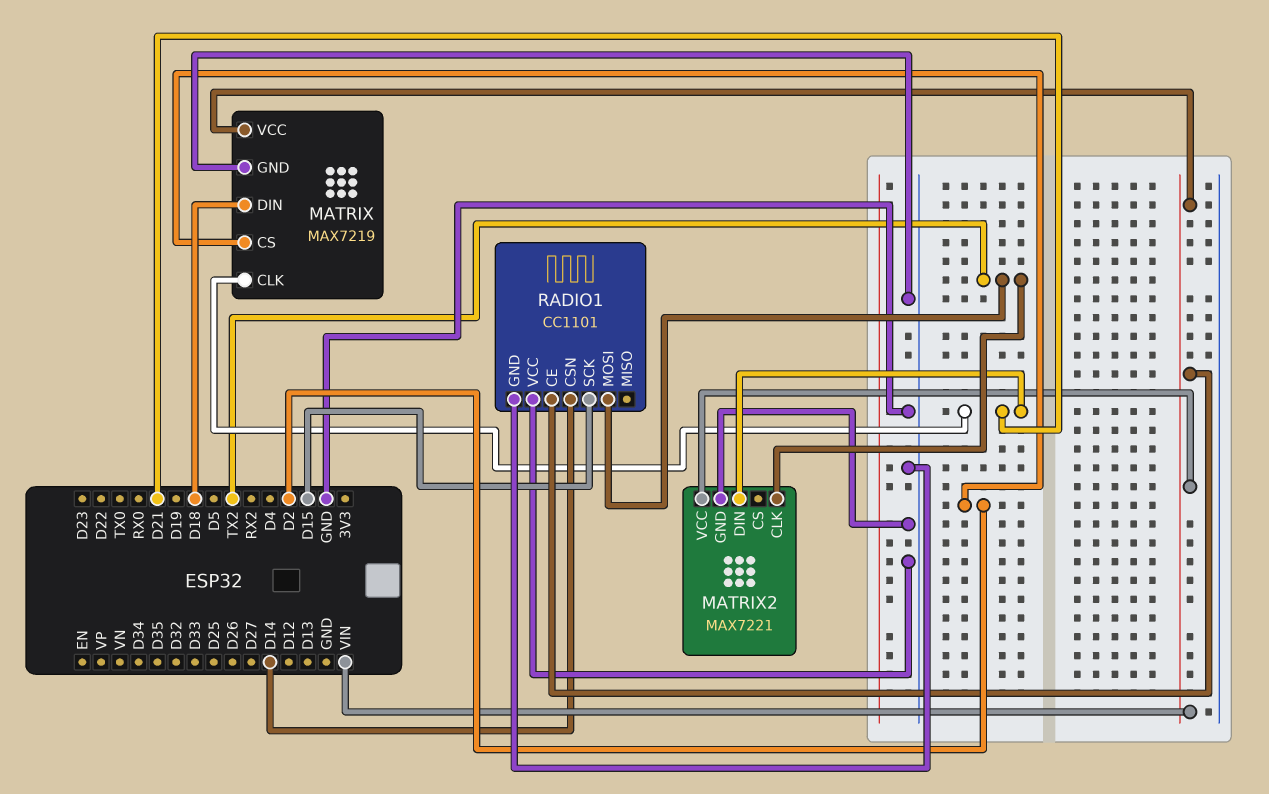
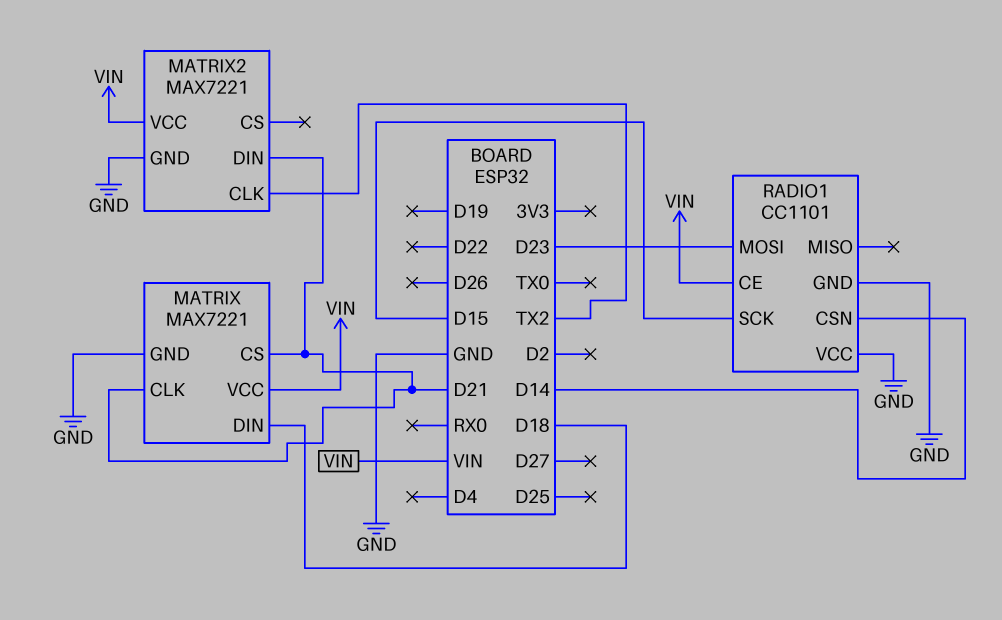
MATRIX: MAX7219 -> MAX7221
MATRIX pin CS: D2 -> D21
RADIO1 pin MOSI: TX2 -> D23

